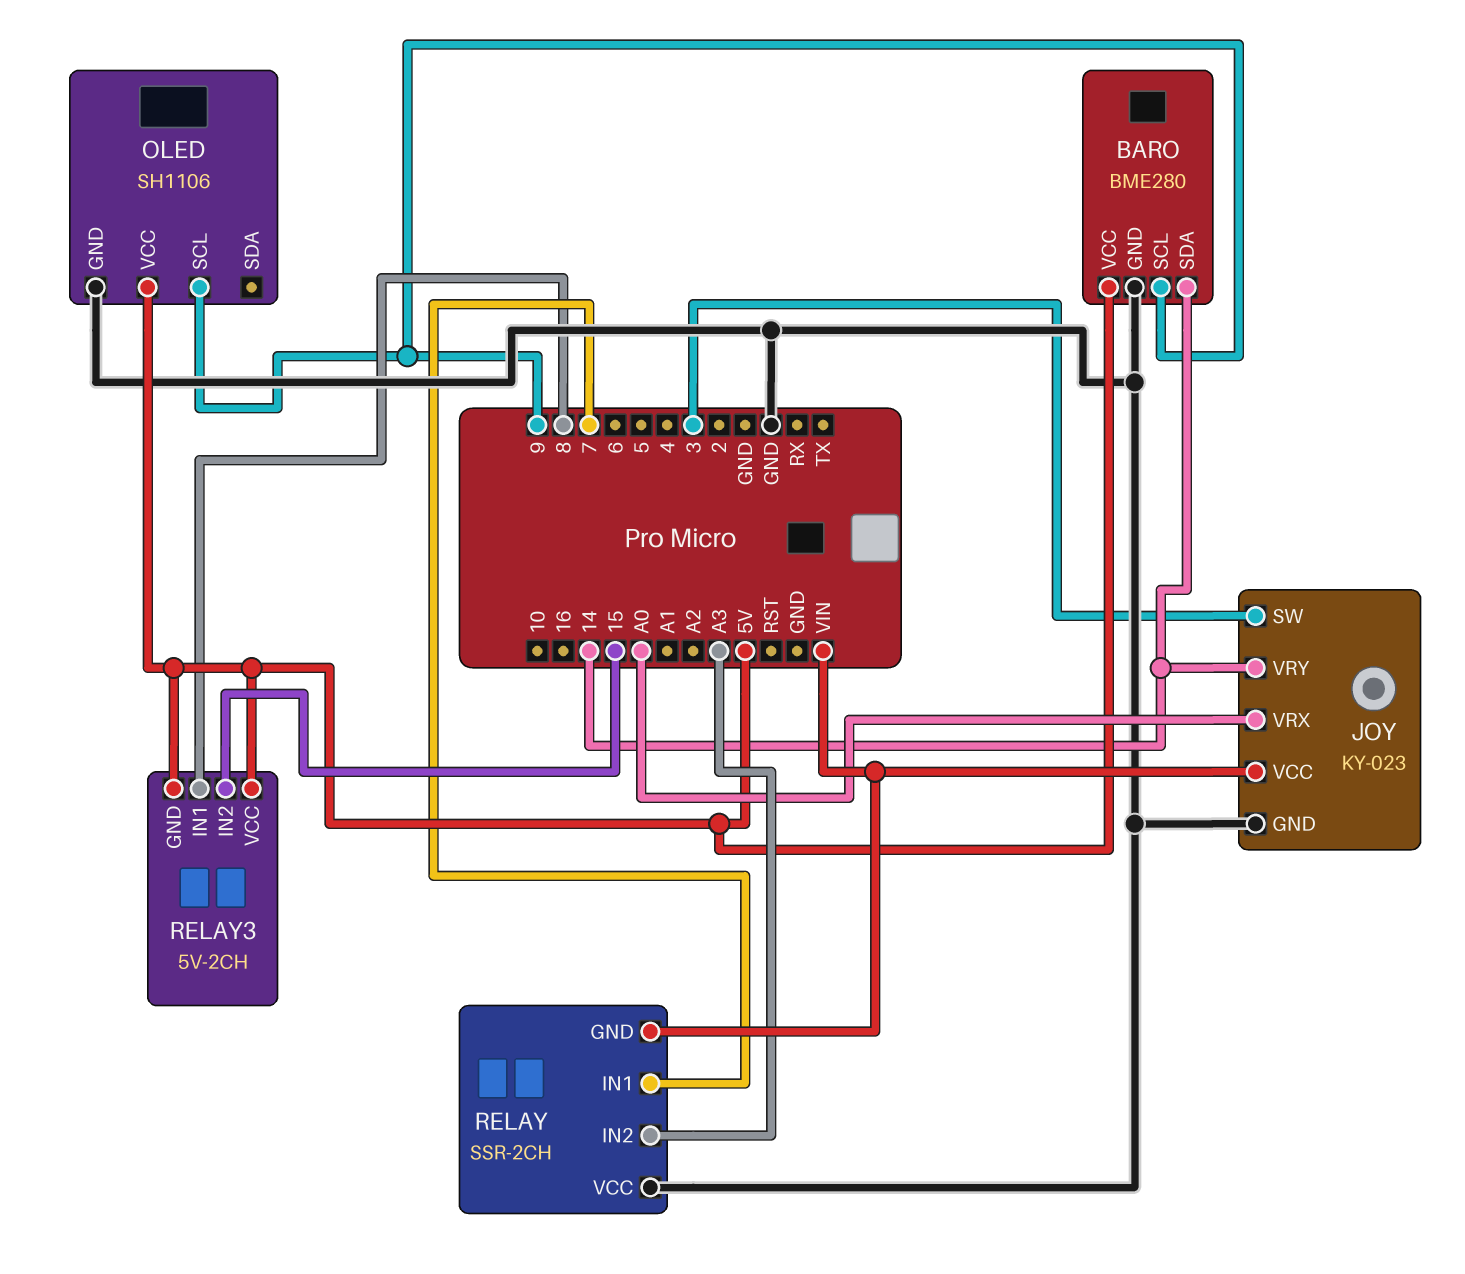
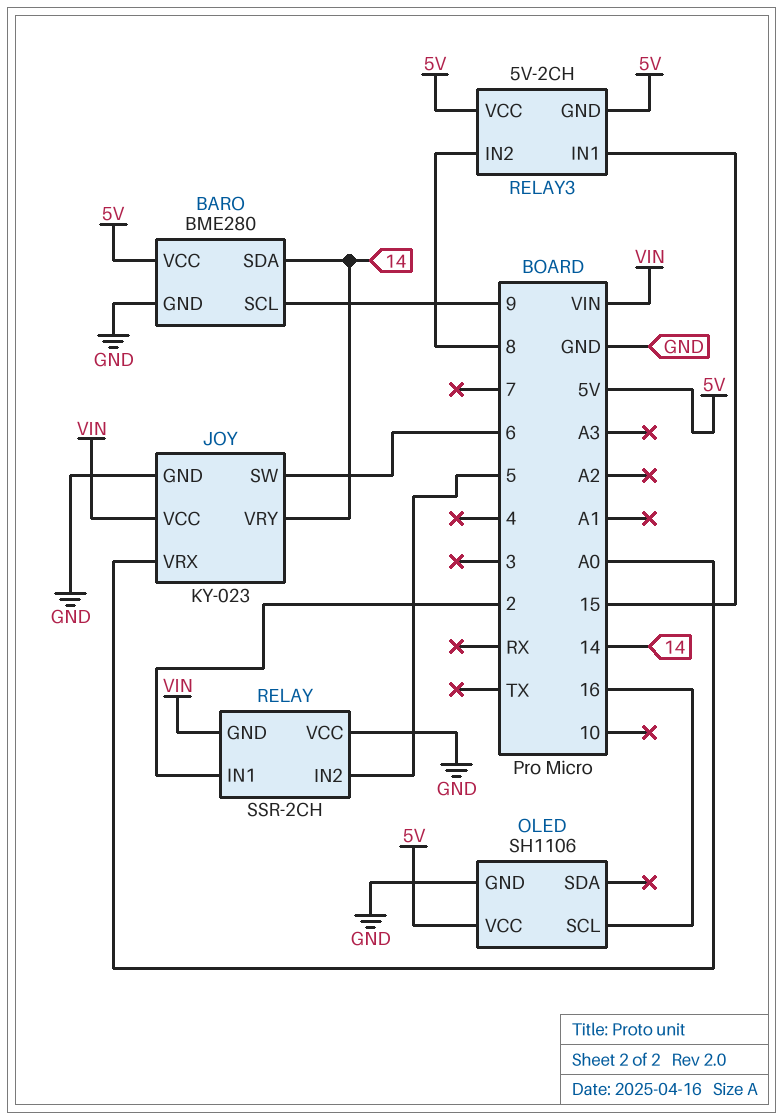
JOY pin SW: 3 -> 6
OLED pin SCL: 9 -> 16
RELAY pin IN1: 7 -> 2
RELAY pin IN2: A3 -> 5
RELAY3 pin IN1: 8 -> 15
RELAY3 pin IN2: 15 -> 8

